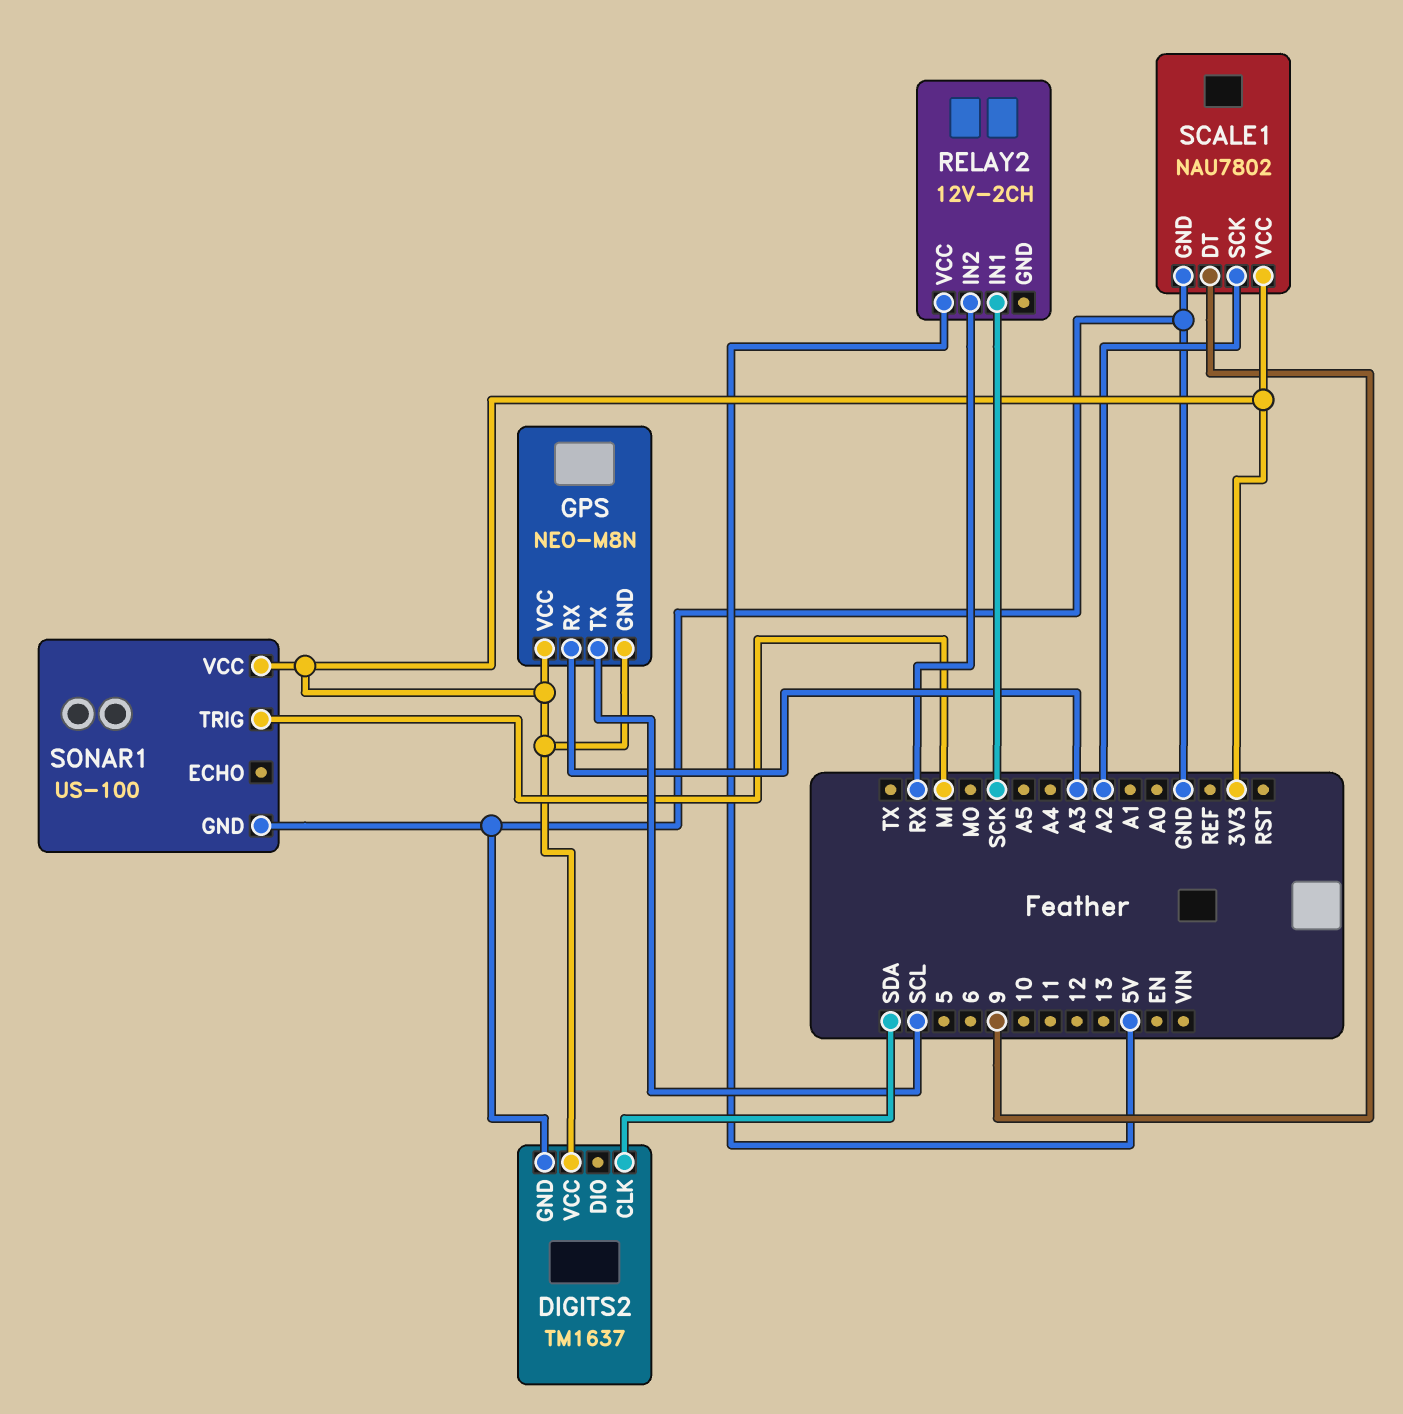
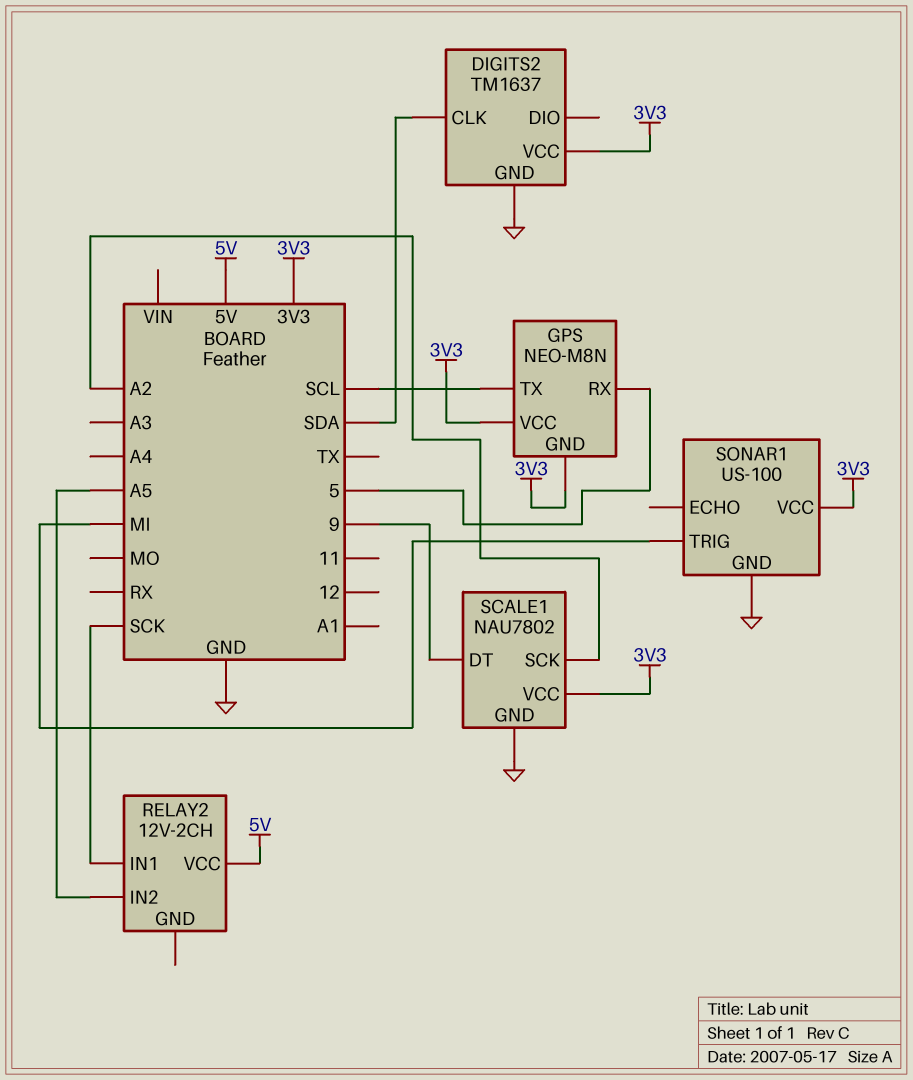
GPS pin RX: A3 -> 5
RELAY2 pin IN2: RX -> A5

